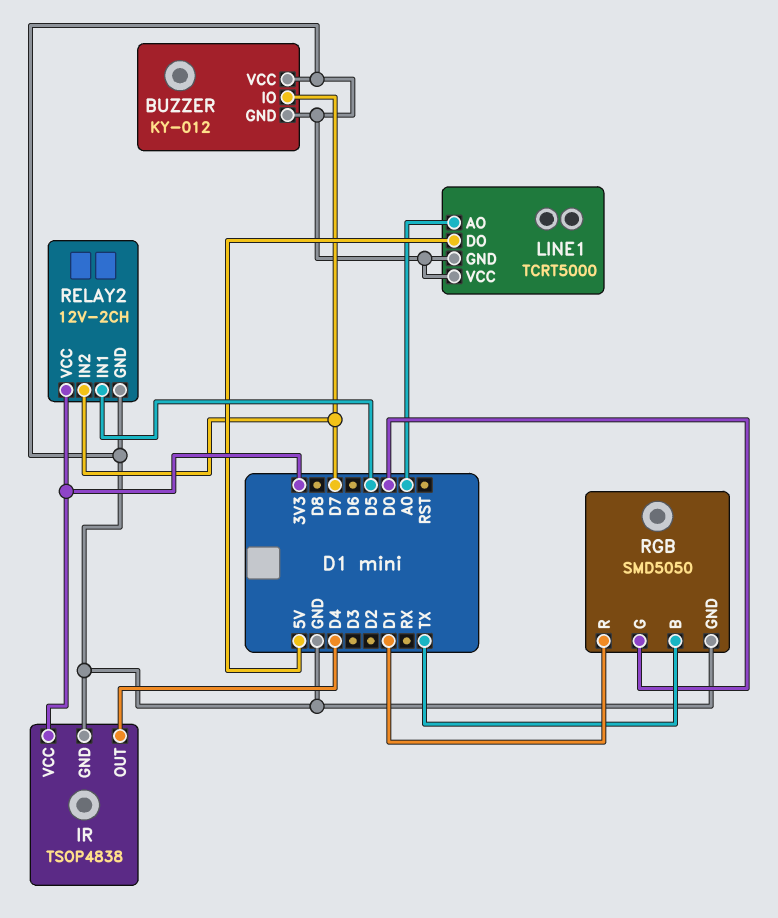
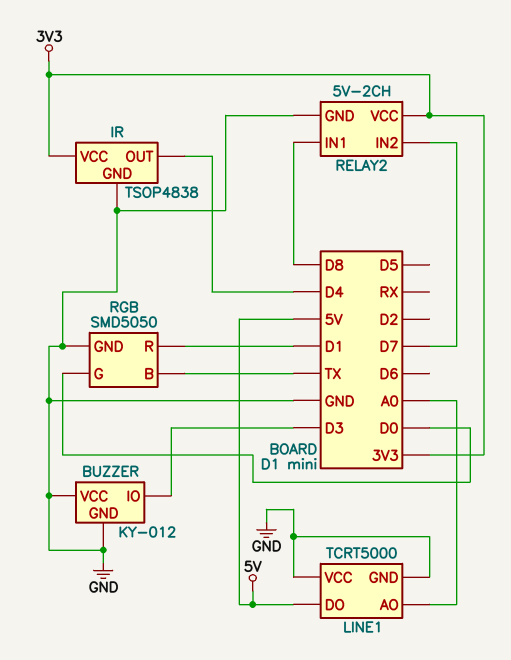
BUZZER pin IO: D7 -> D3
RELAY2: 12V-2CH -> 5V-2CH
RELAY2 pin IN1: D5 -> D8

